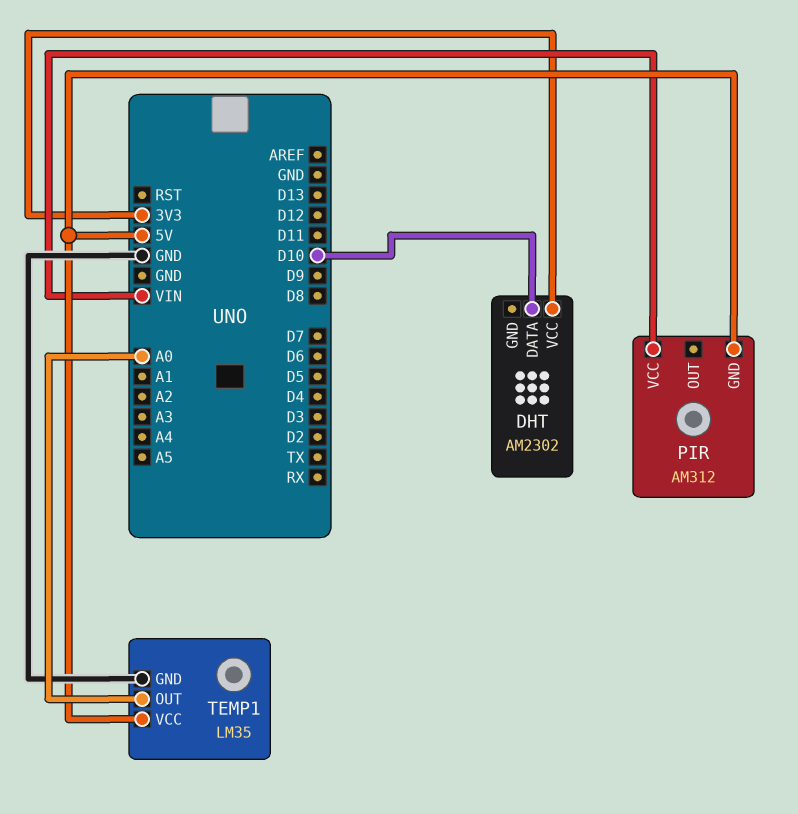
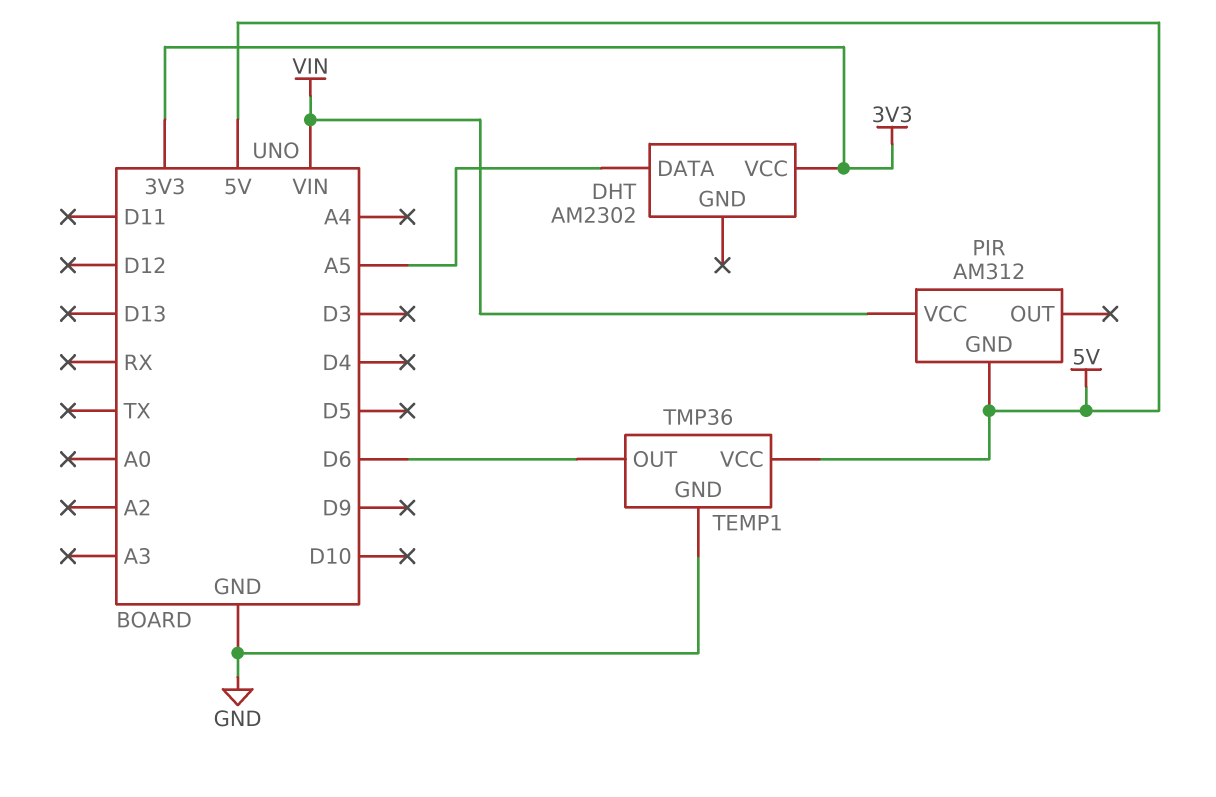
DHT pin DATA: D10 -> A5
TEMP1: LM35 -> TMP36
TEMP1 pin OUT: A0 -> D6

